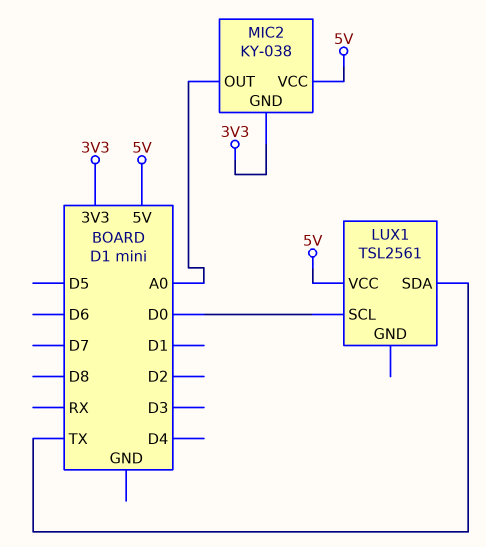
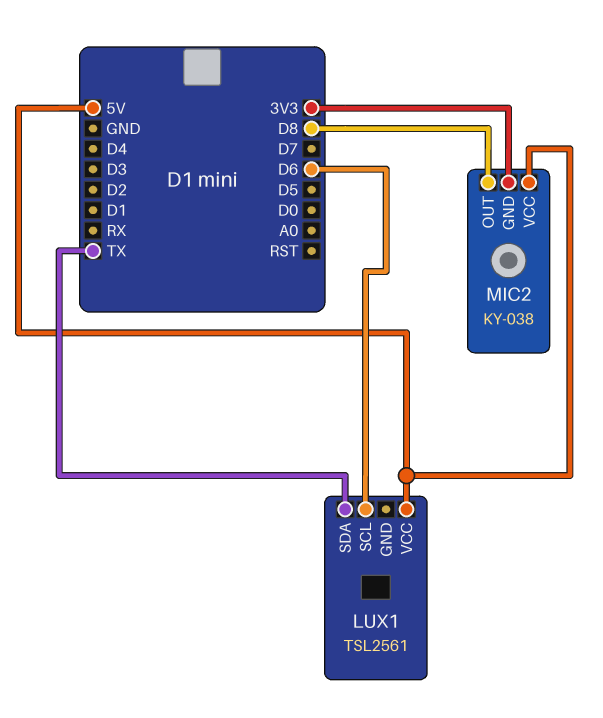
LUX1 pin SCL: D0 -> D6
MIC2 pin OUT: A0 -> D8

